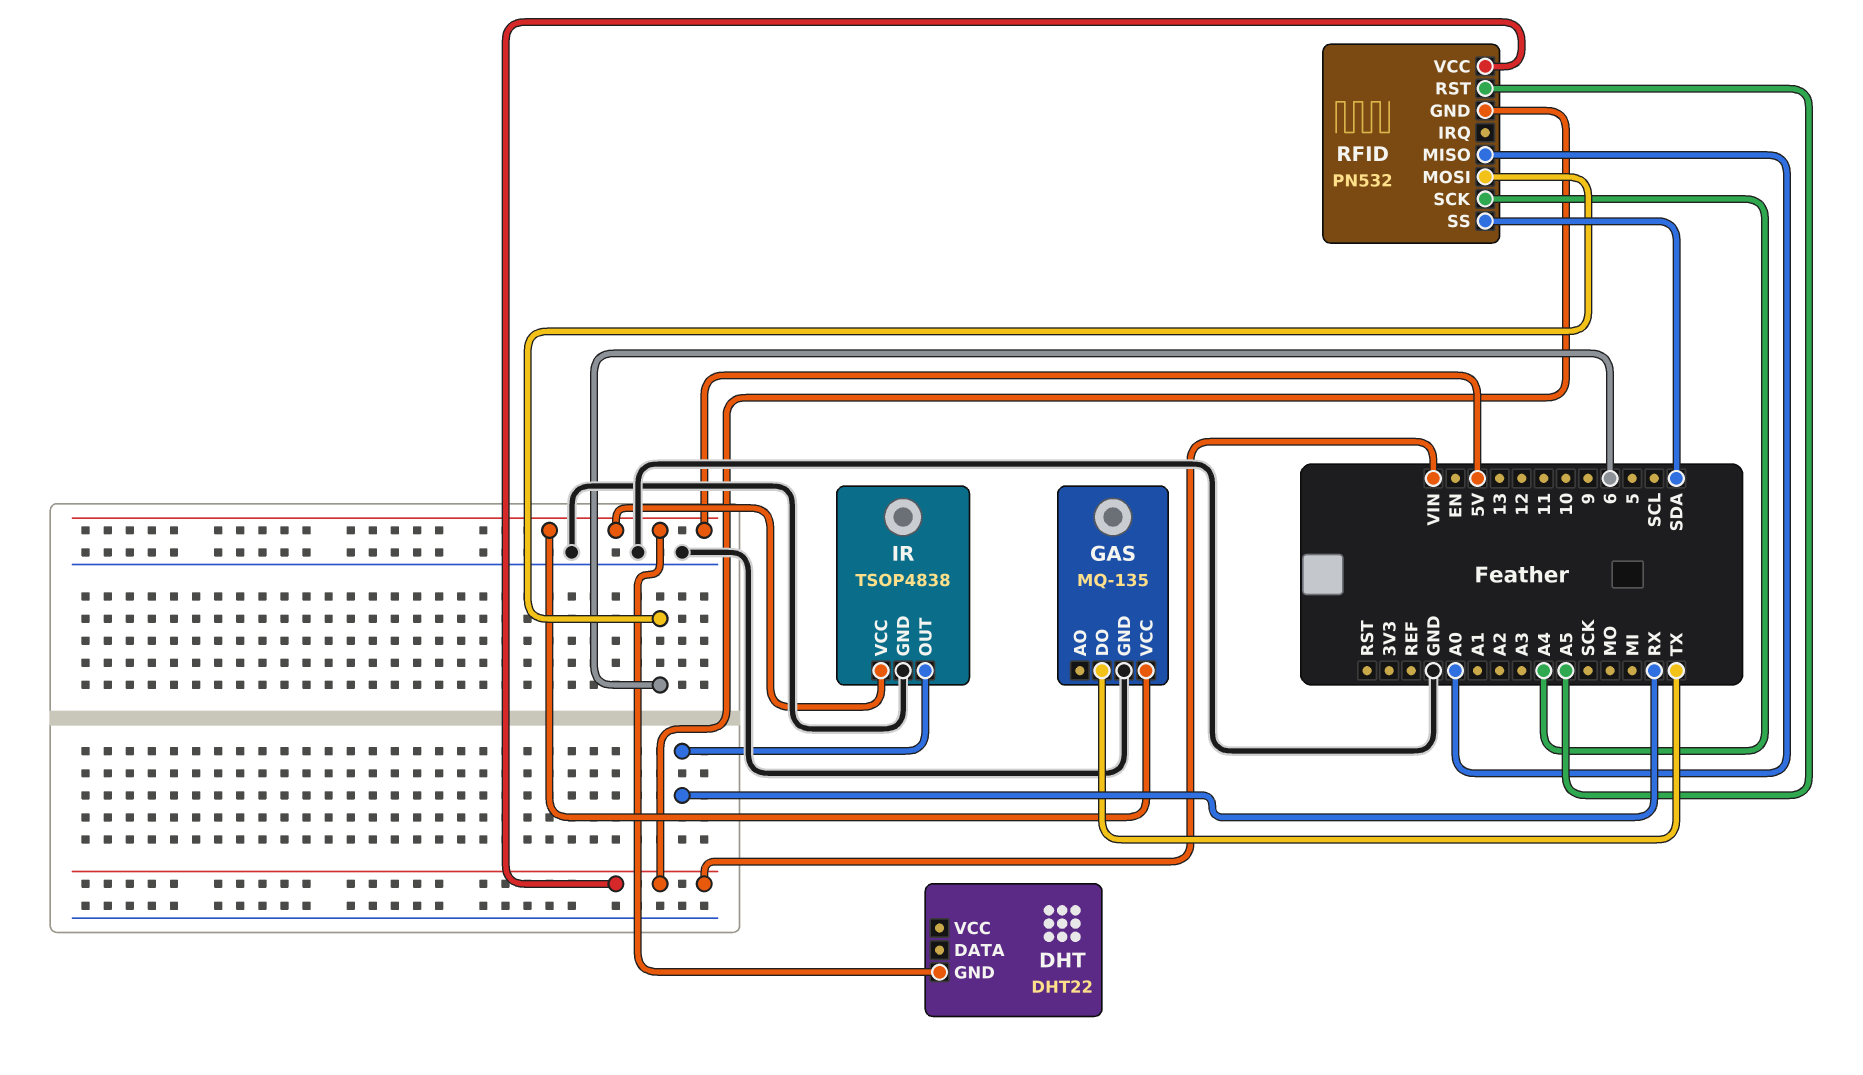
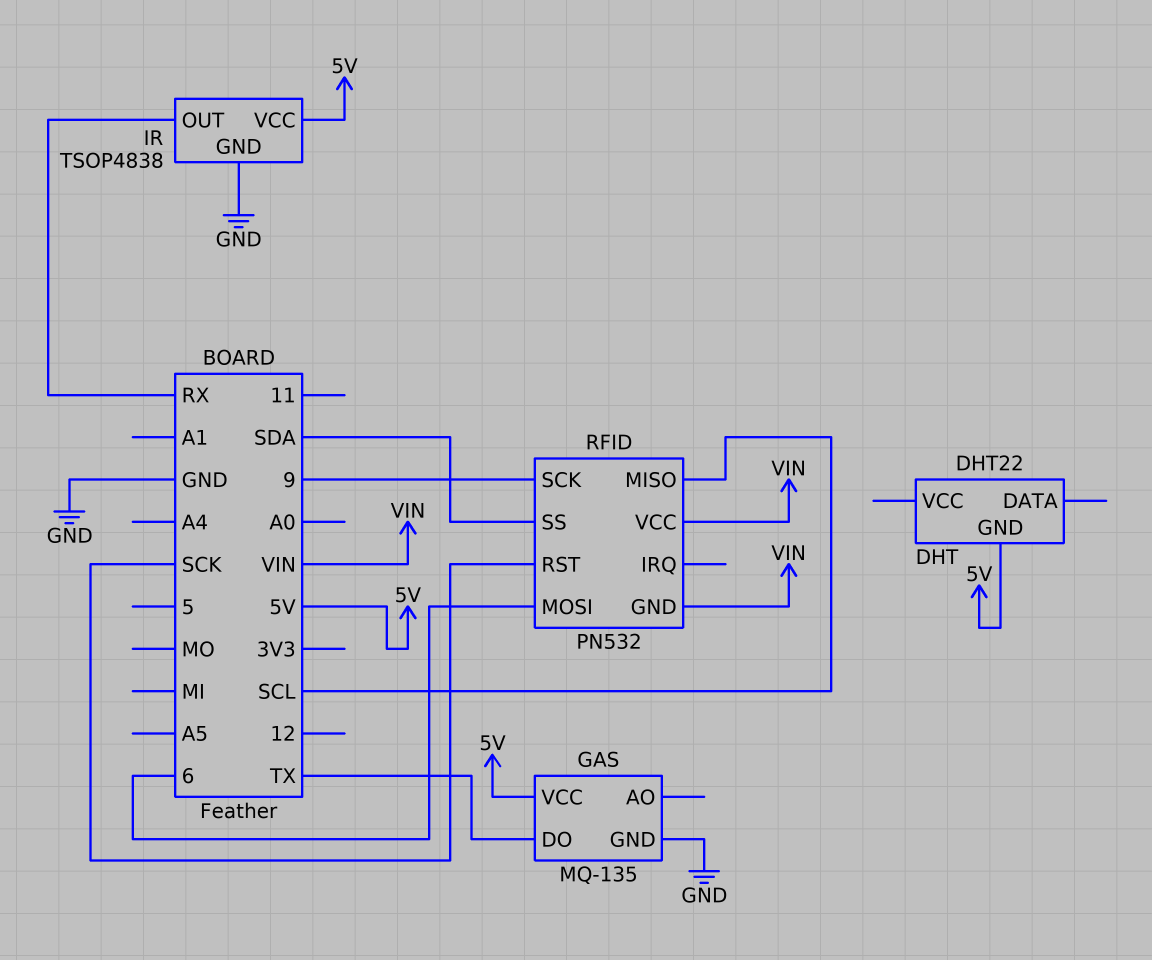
RFID pin MISO: A0 -> SCL
RFID pin RST: A5 -> SCK
RFID pin SCK: A4 -> 9

